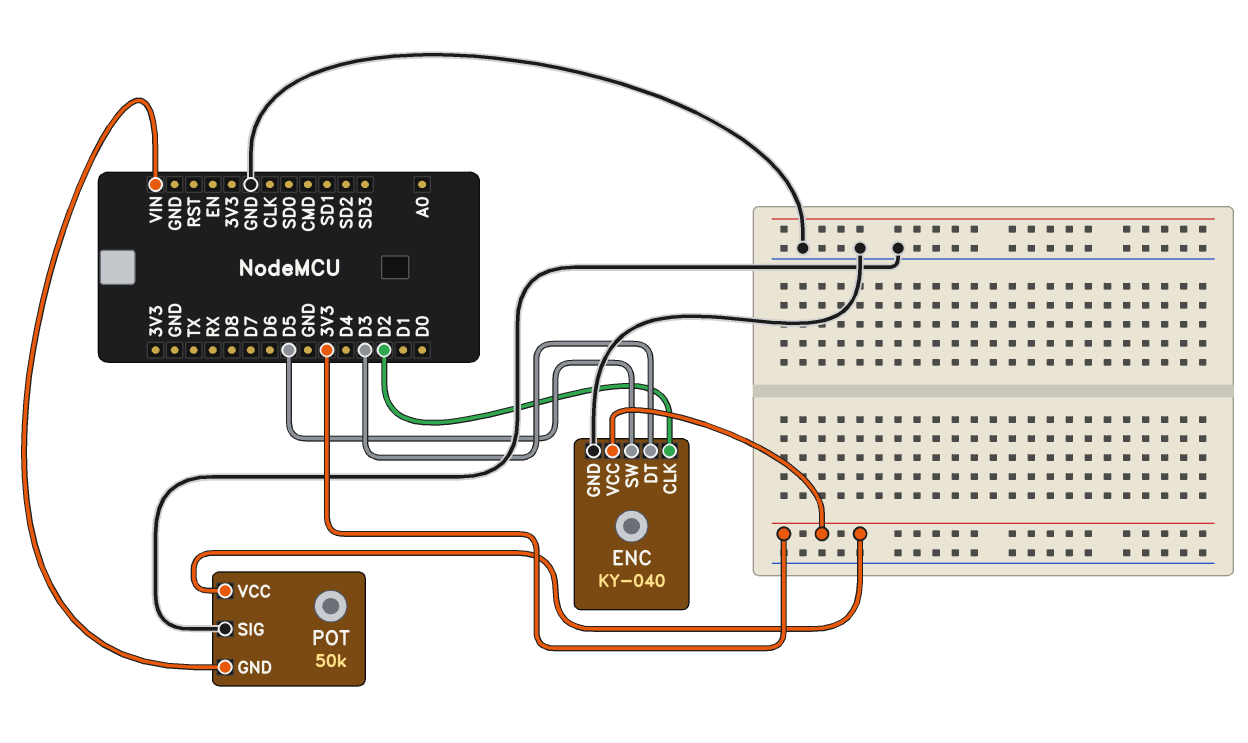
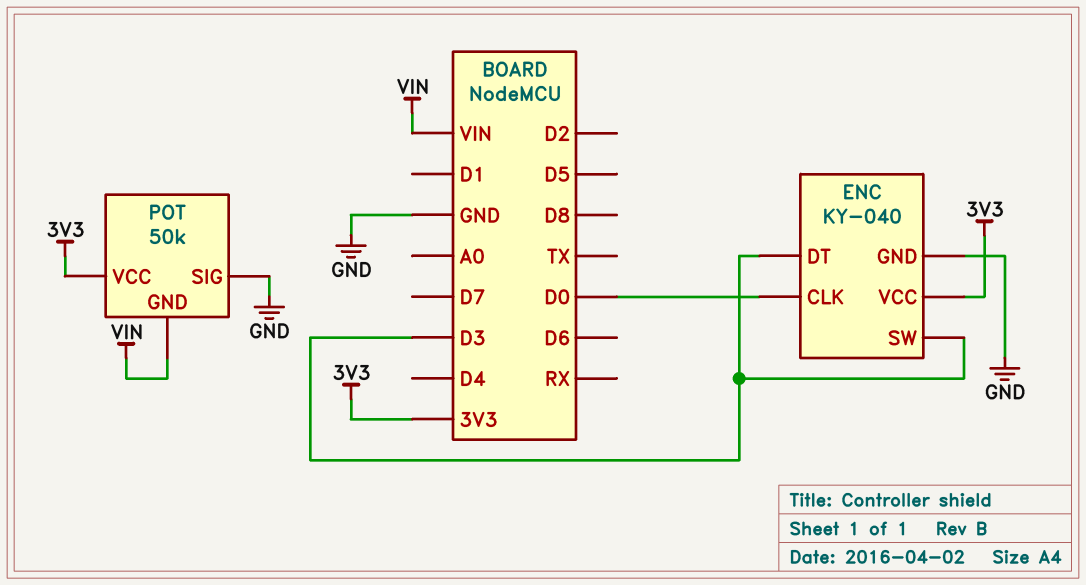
ENC pin CLK: D2 -> D0
ENC pin SW: D5 -> D3

